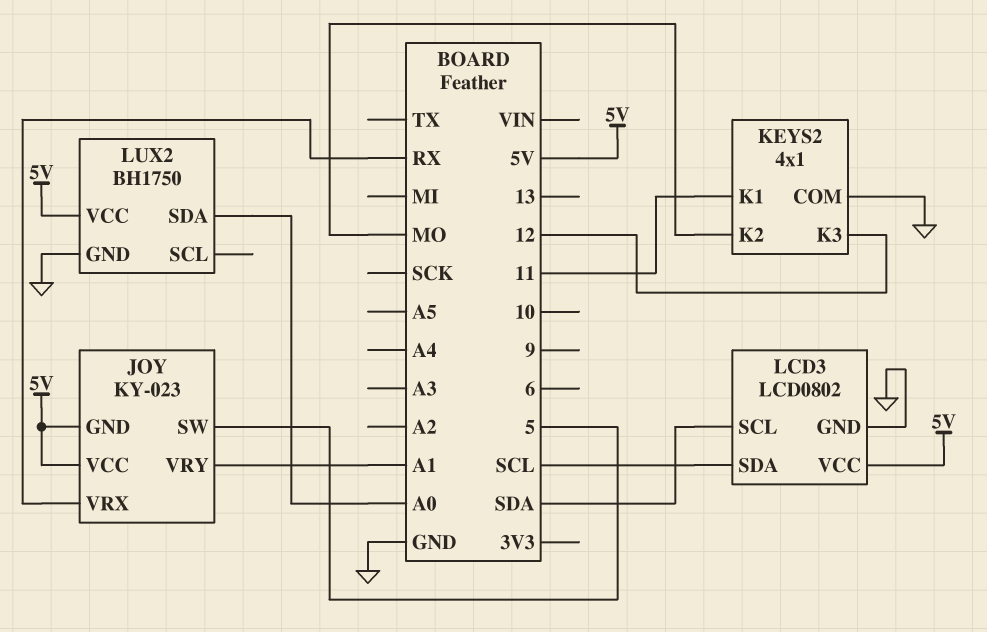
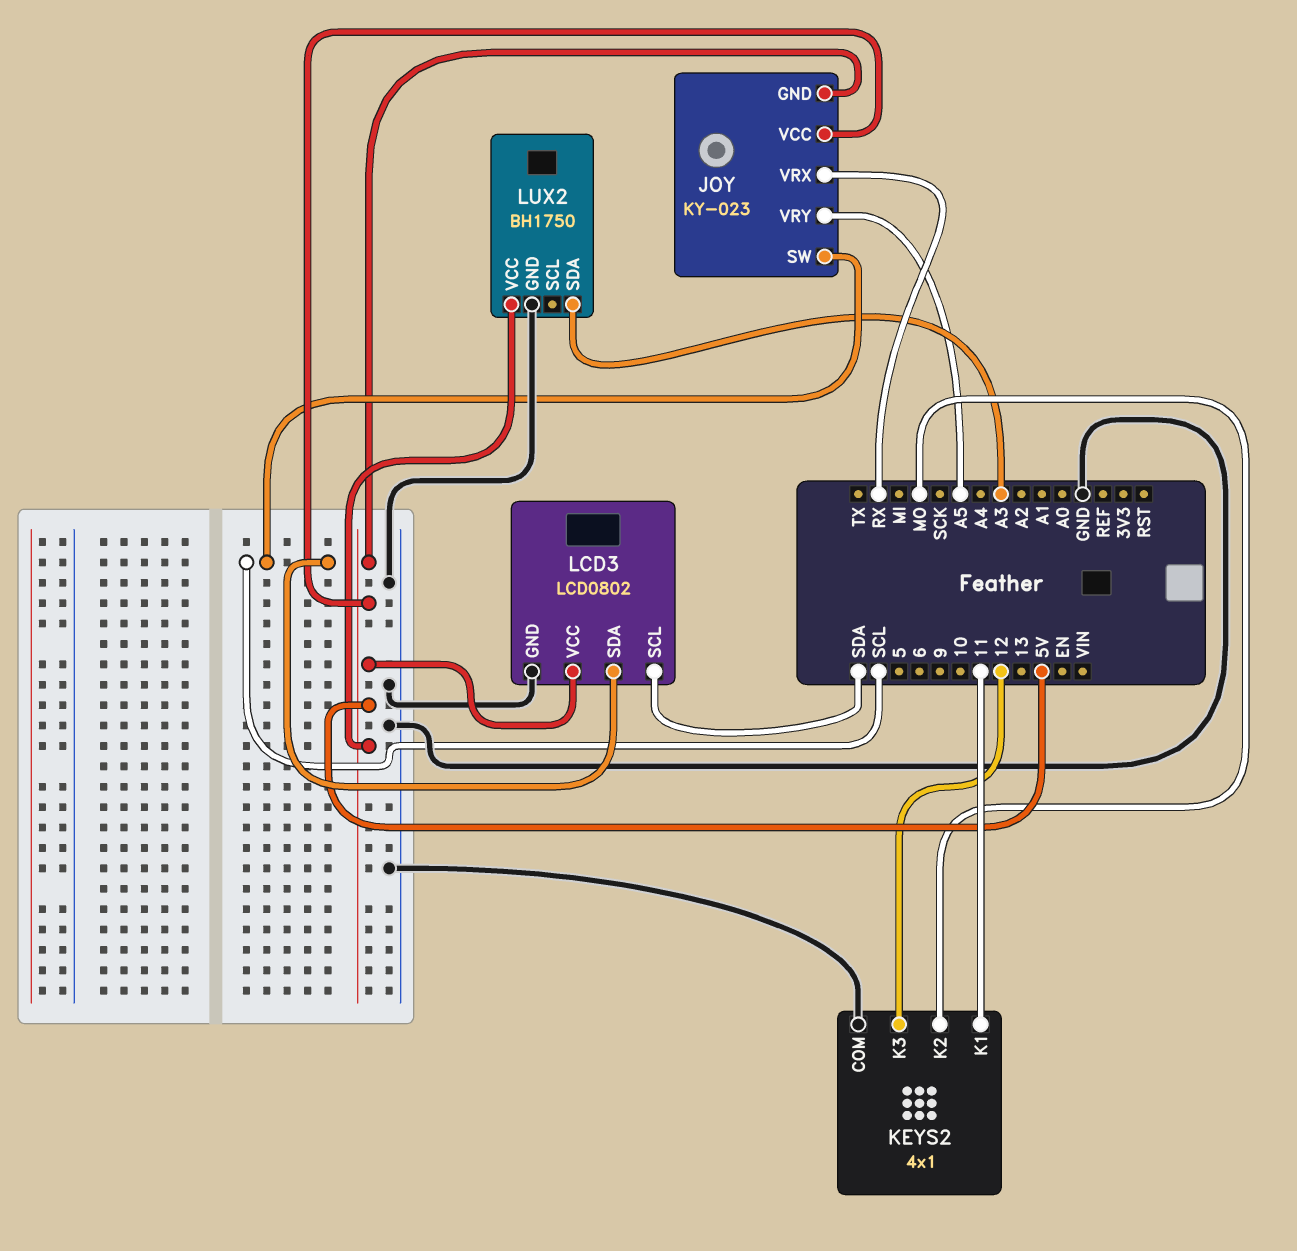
JOY pin SW: 5 -> SCL
JOY pin VRY: A1 -> A5
LUX2 pin SDA: A0 -> A3

